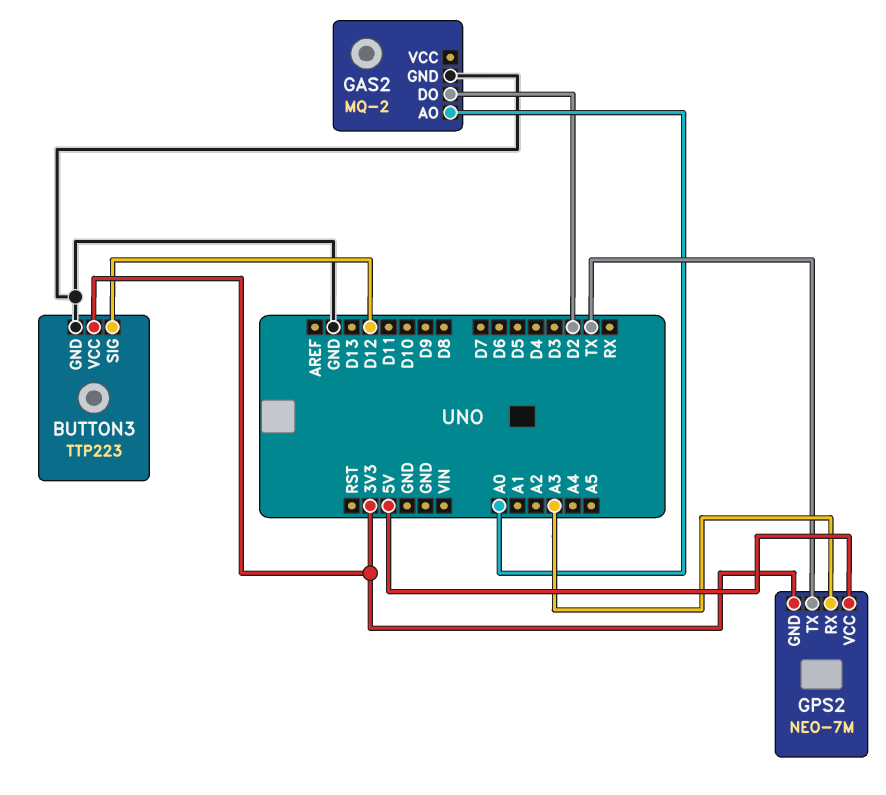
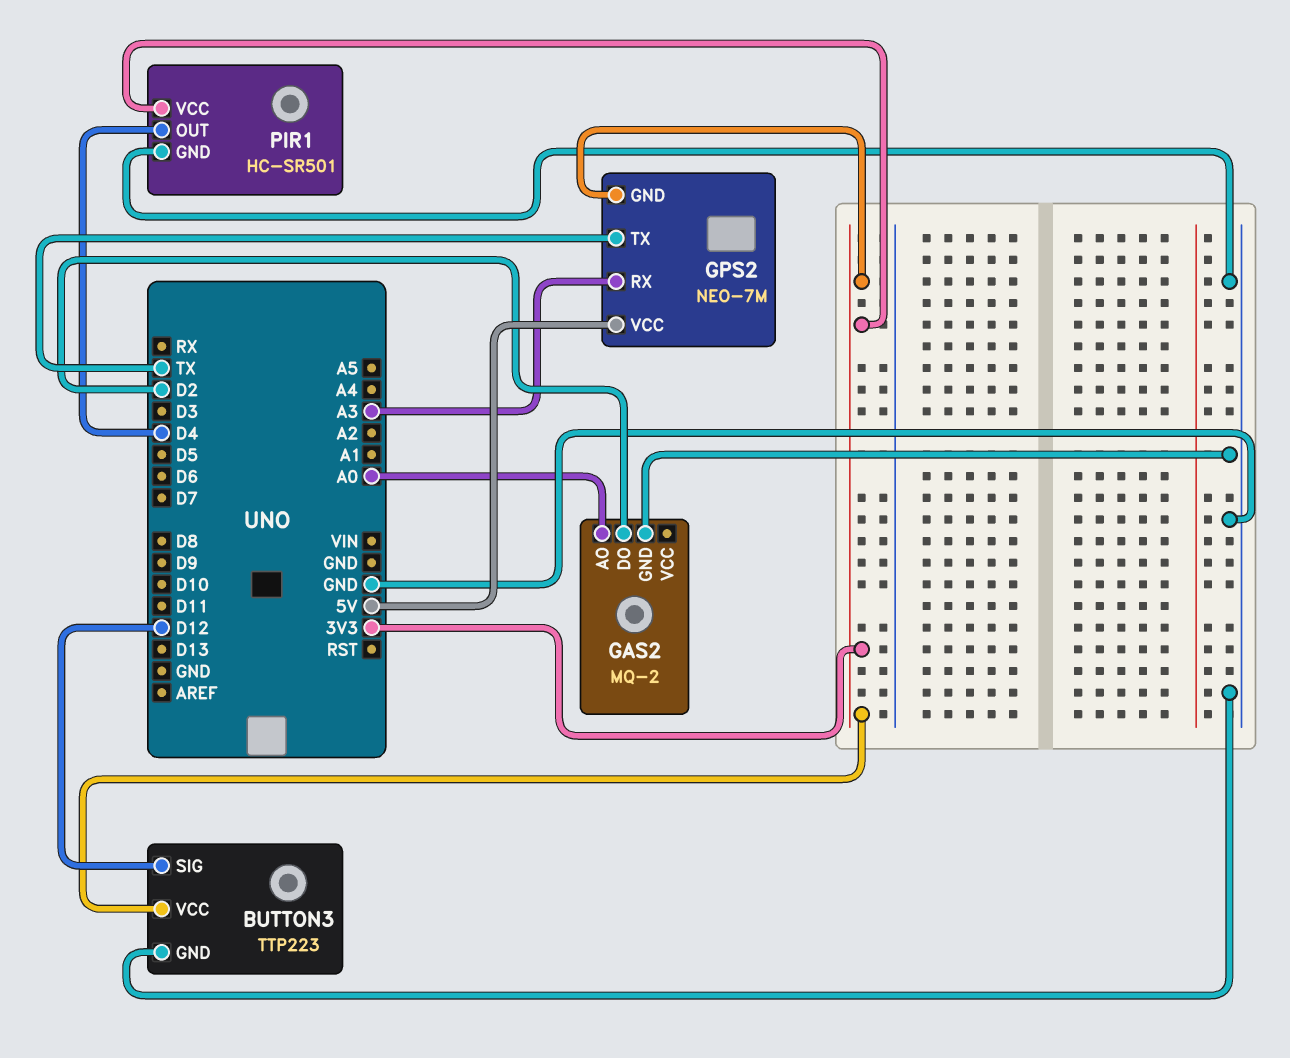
PIR1: none -> HC-SR501
PIR1 pin GND: none -> GND
PIR1 pin OUT: none -> D4
PIR1 pin VCC: none -> 3V3

